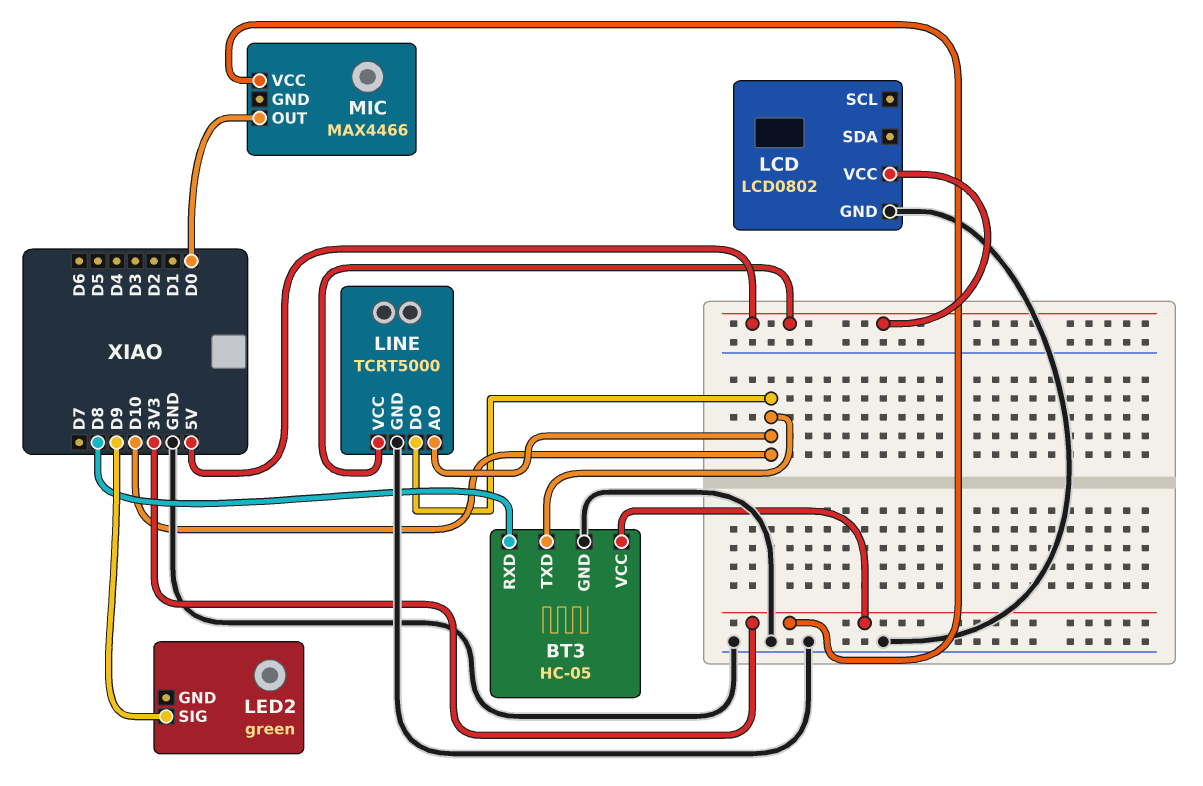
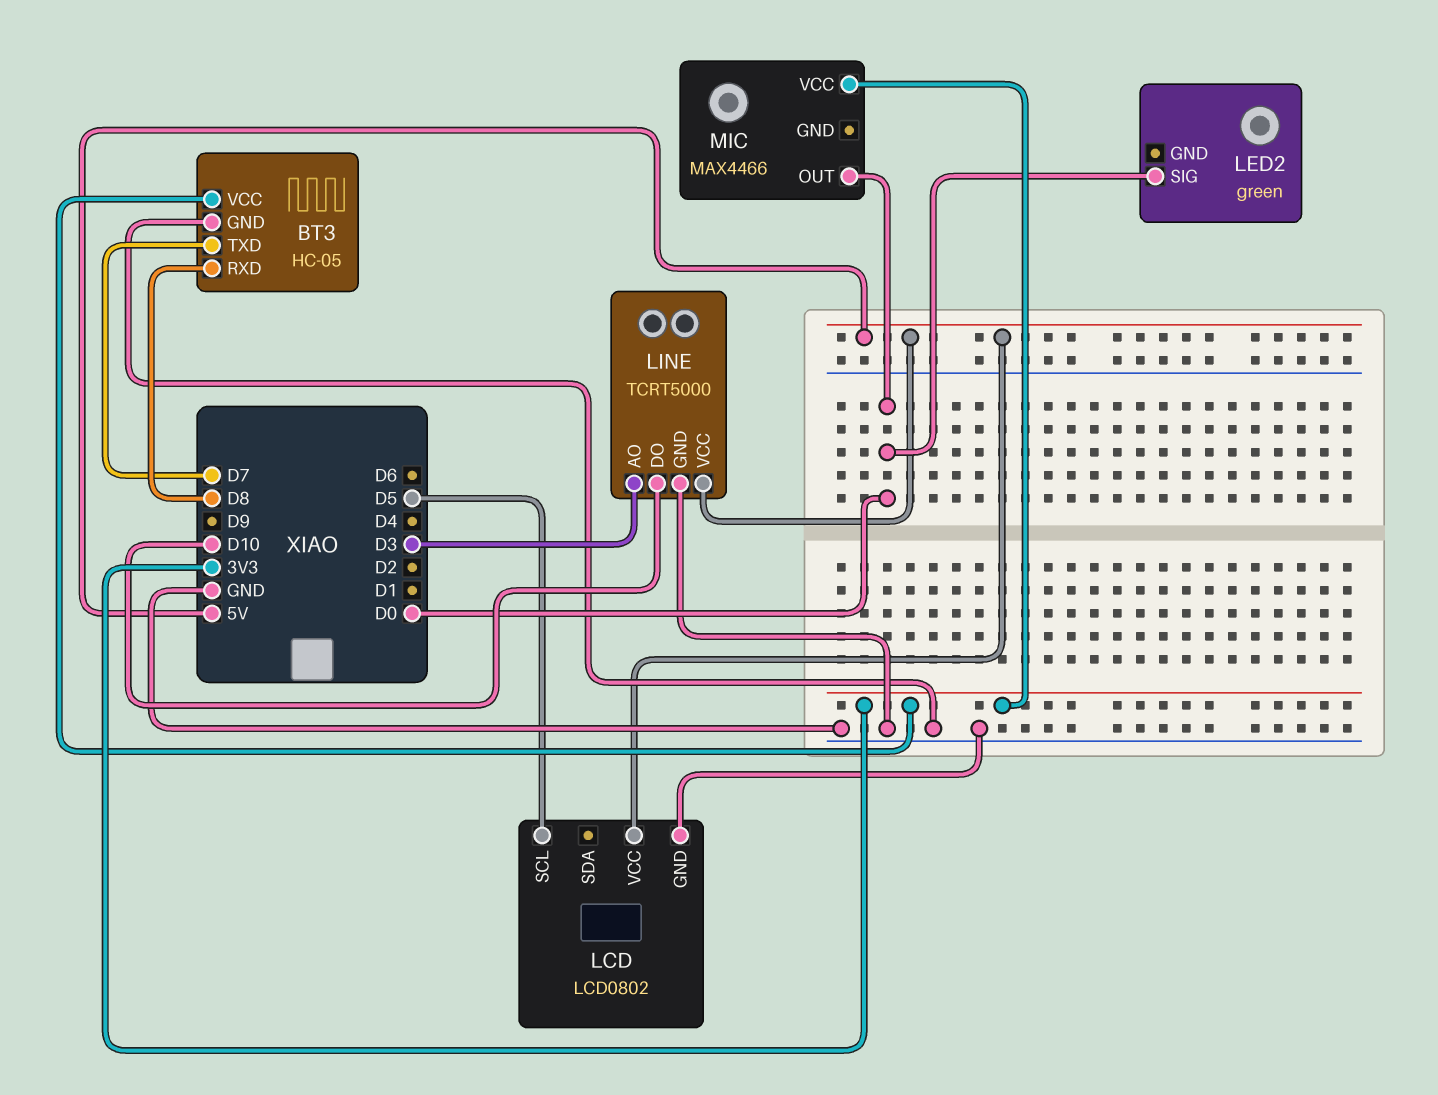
BT3 pin TXD: D10 -> D7
LCD pin SCL: none -> D5
LED2 pin SIG: D9 -> D0
LINE pin AO: D10 -> D3

